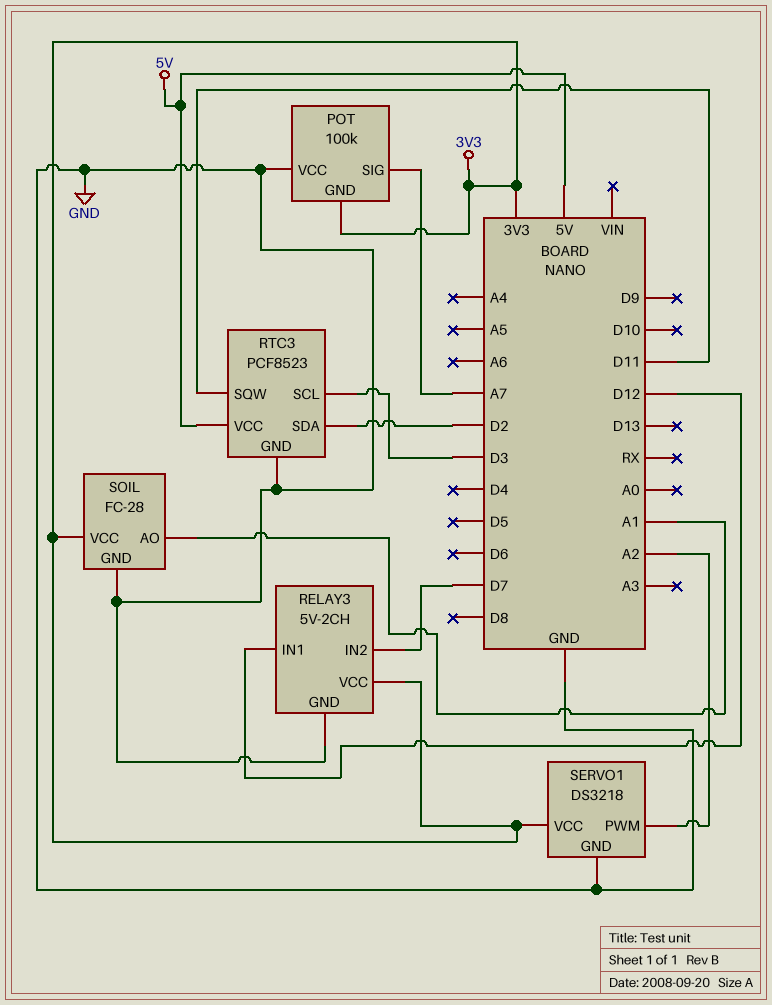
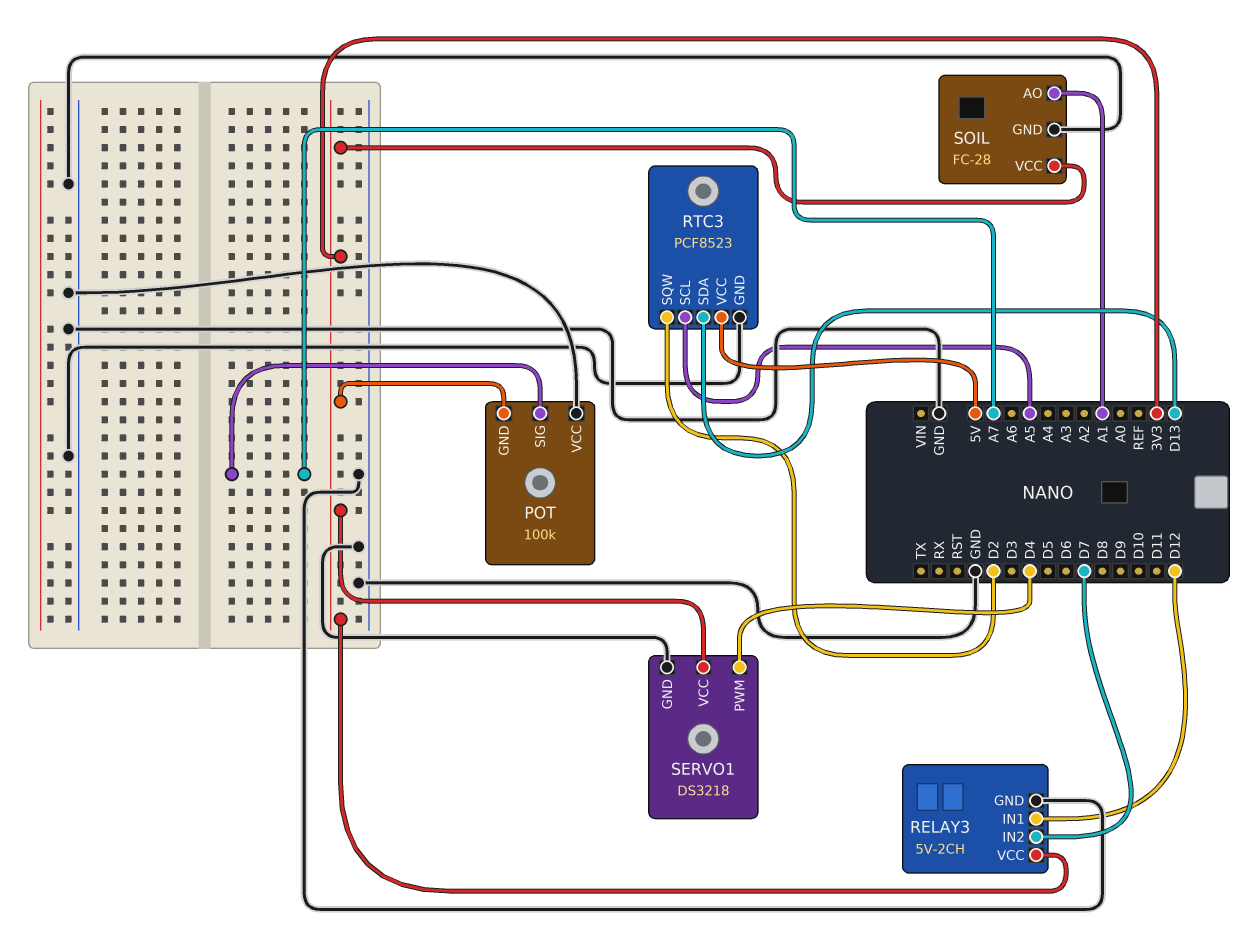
RTC3 pin SCL: D3 -> A5
RTC3 pin SDA: D2 -> D13
RTC3 pin SQW: D11 -> D2
SERVO1 pin PWM: A2 -> D4

